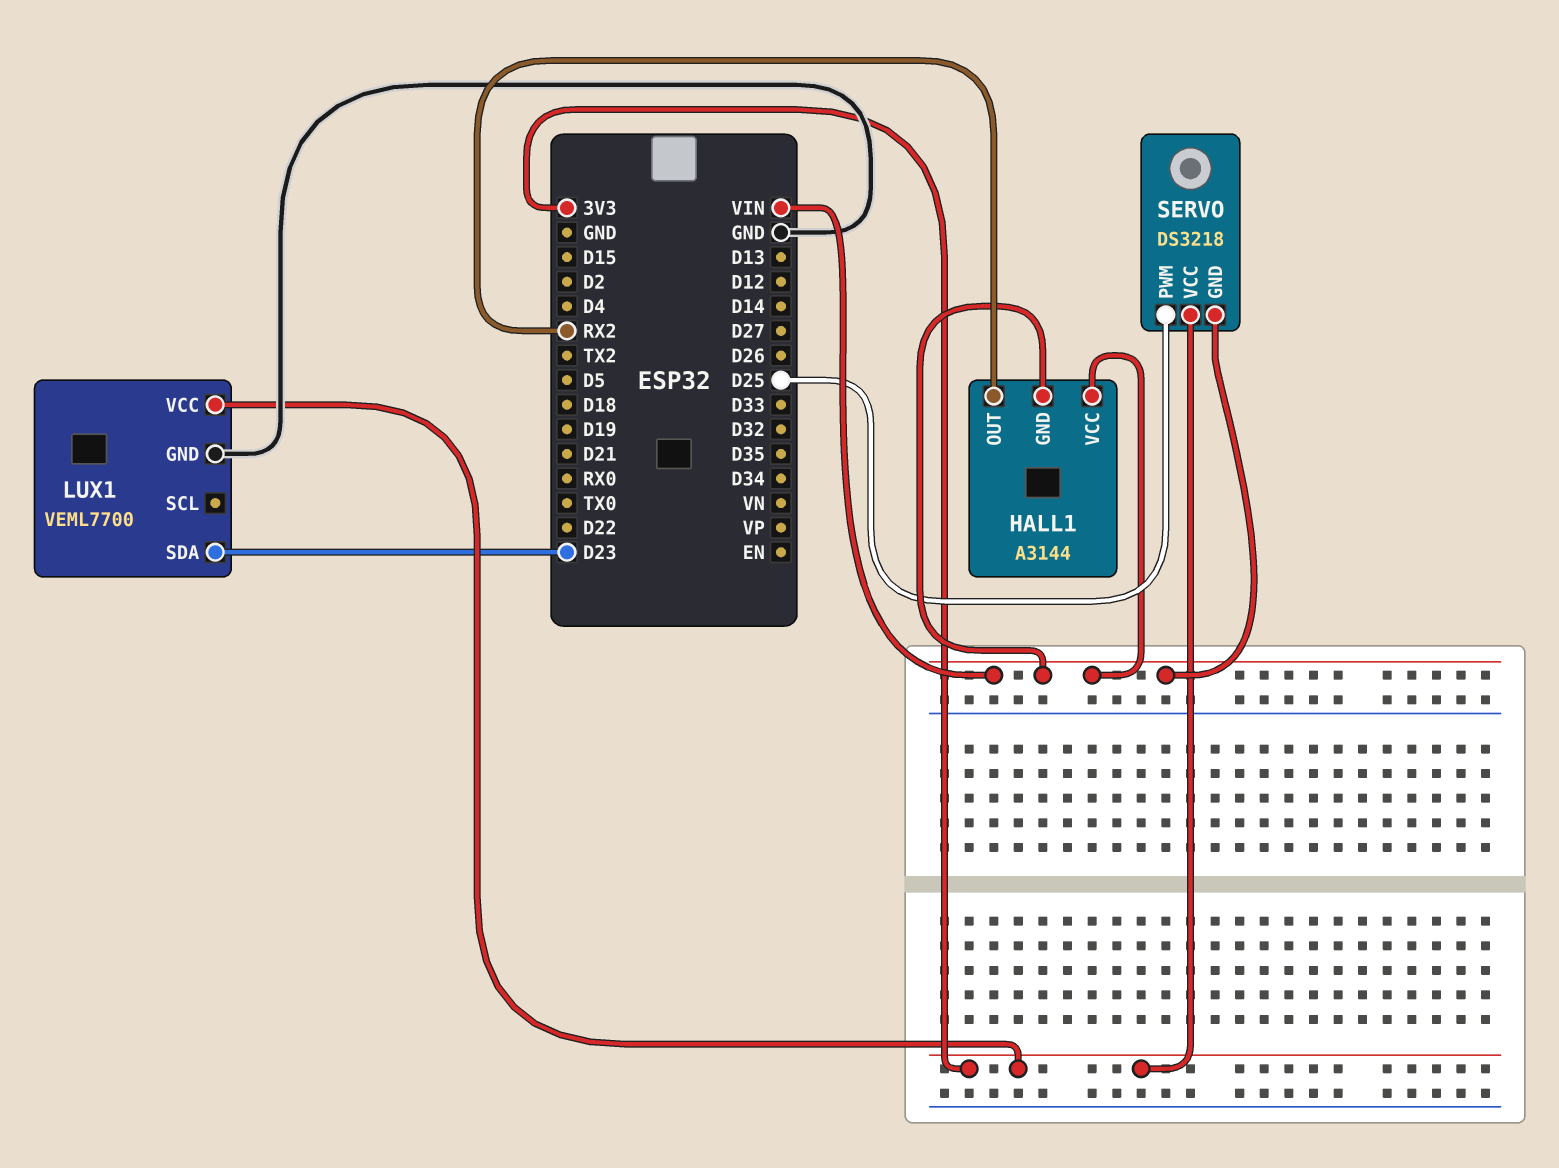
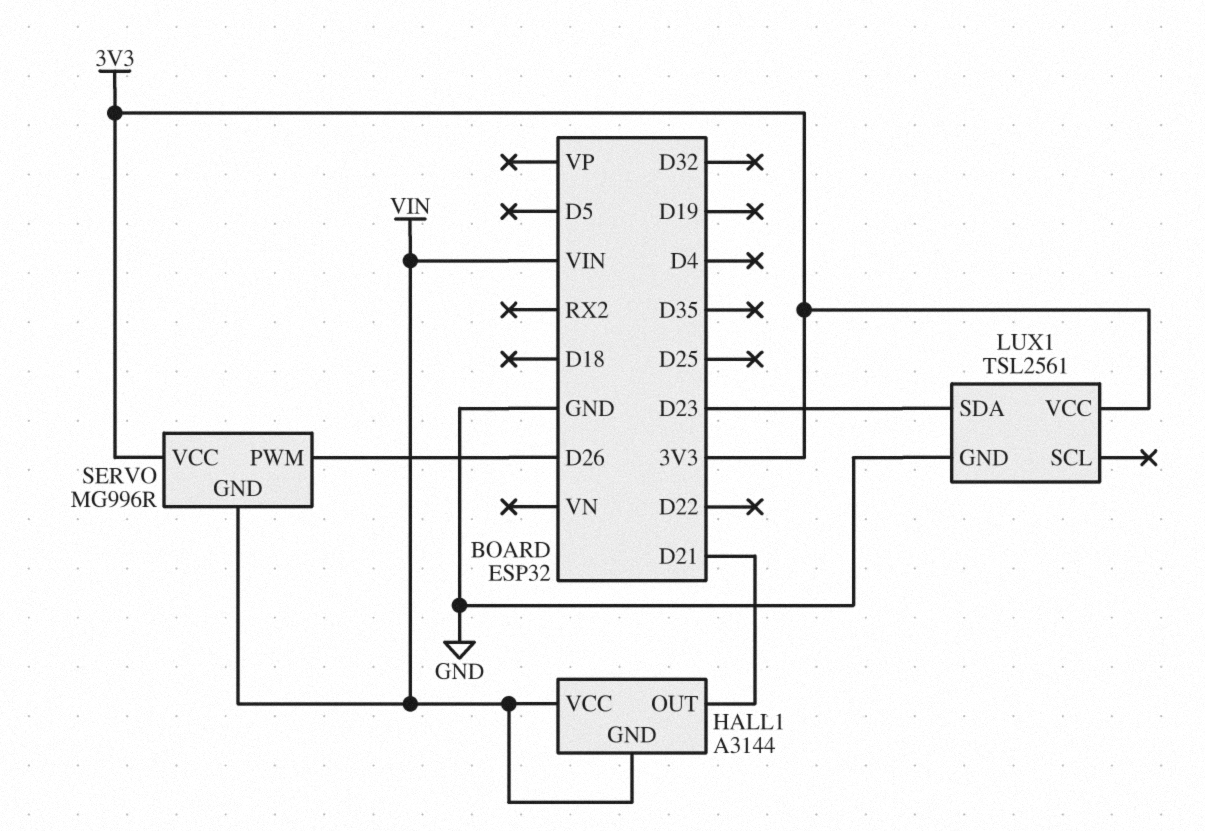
HALL1 pin OUT: RX2 -> D21
LUX1: VEML7700 -> TSL2561
SERVO: DS3218 -> MG996R
SERVO pin PWM: D25 -> D26

